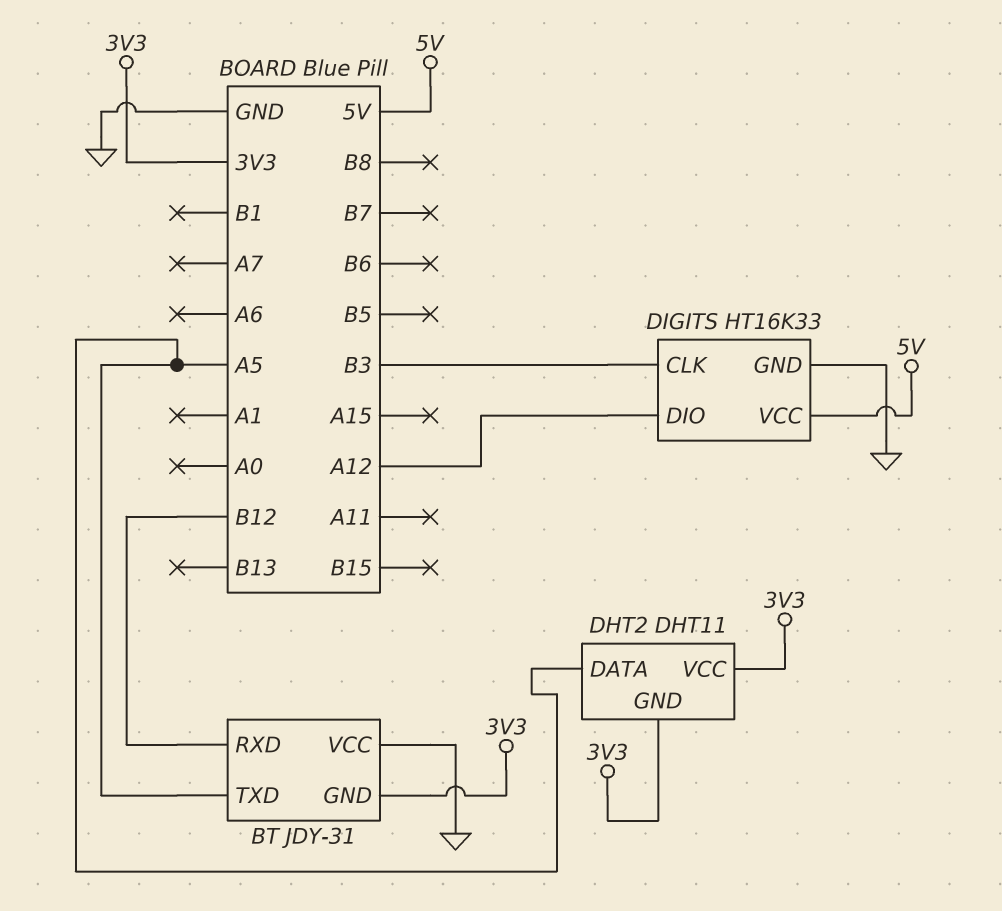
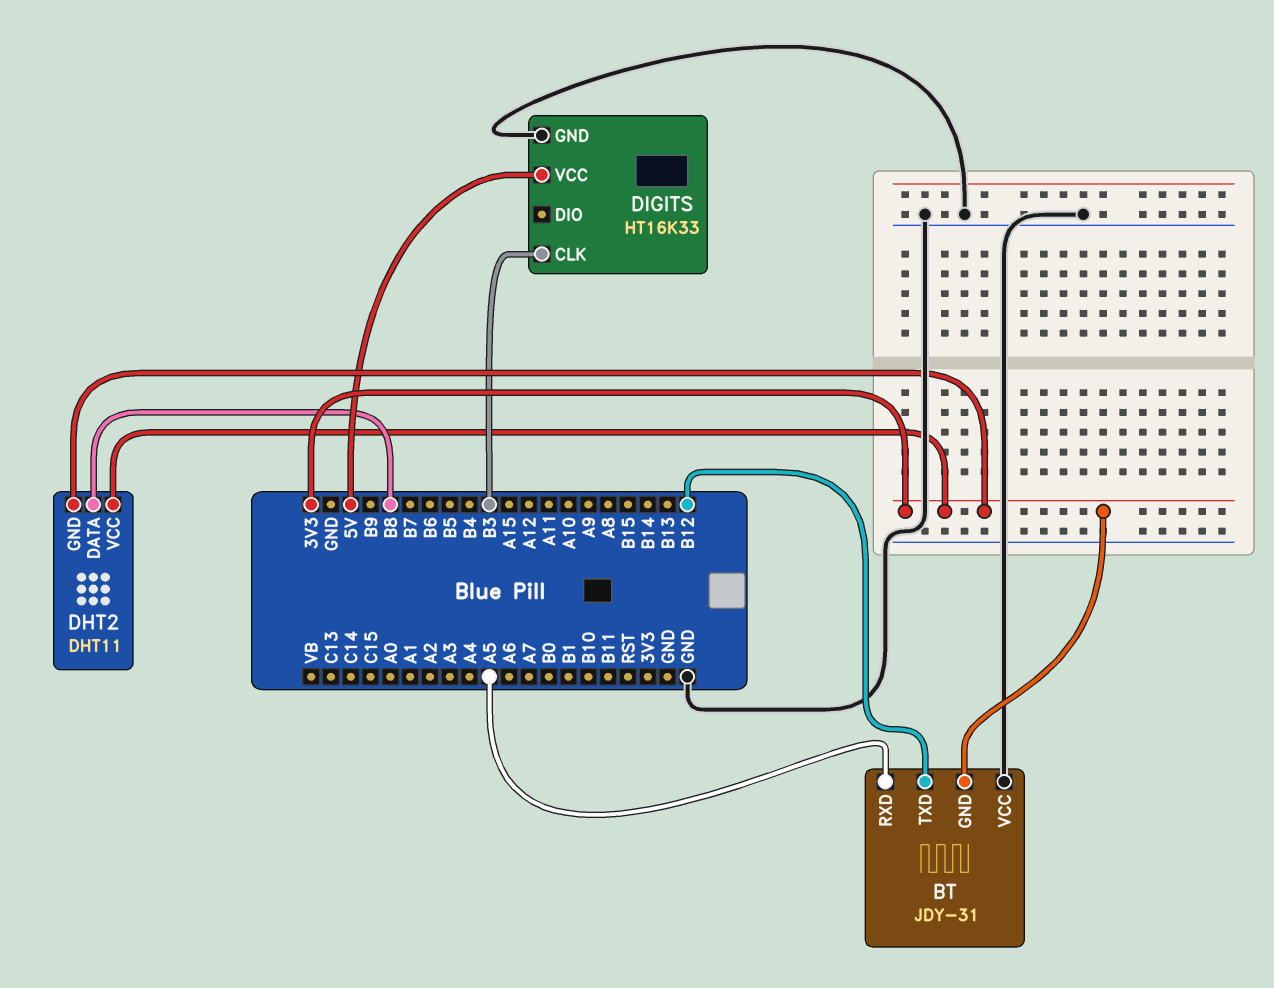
BT pin RXD: B12 -> A5
BT pin TXD: A5 -> B12
DHT2 pin DATA: A5 -> B8
DIGITS pin DIO: A12 -> none

